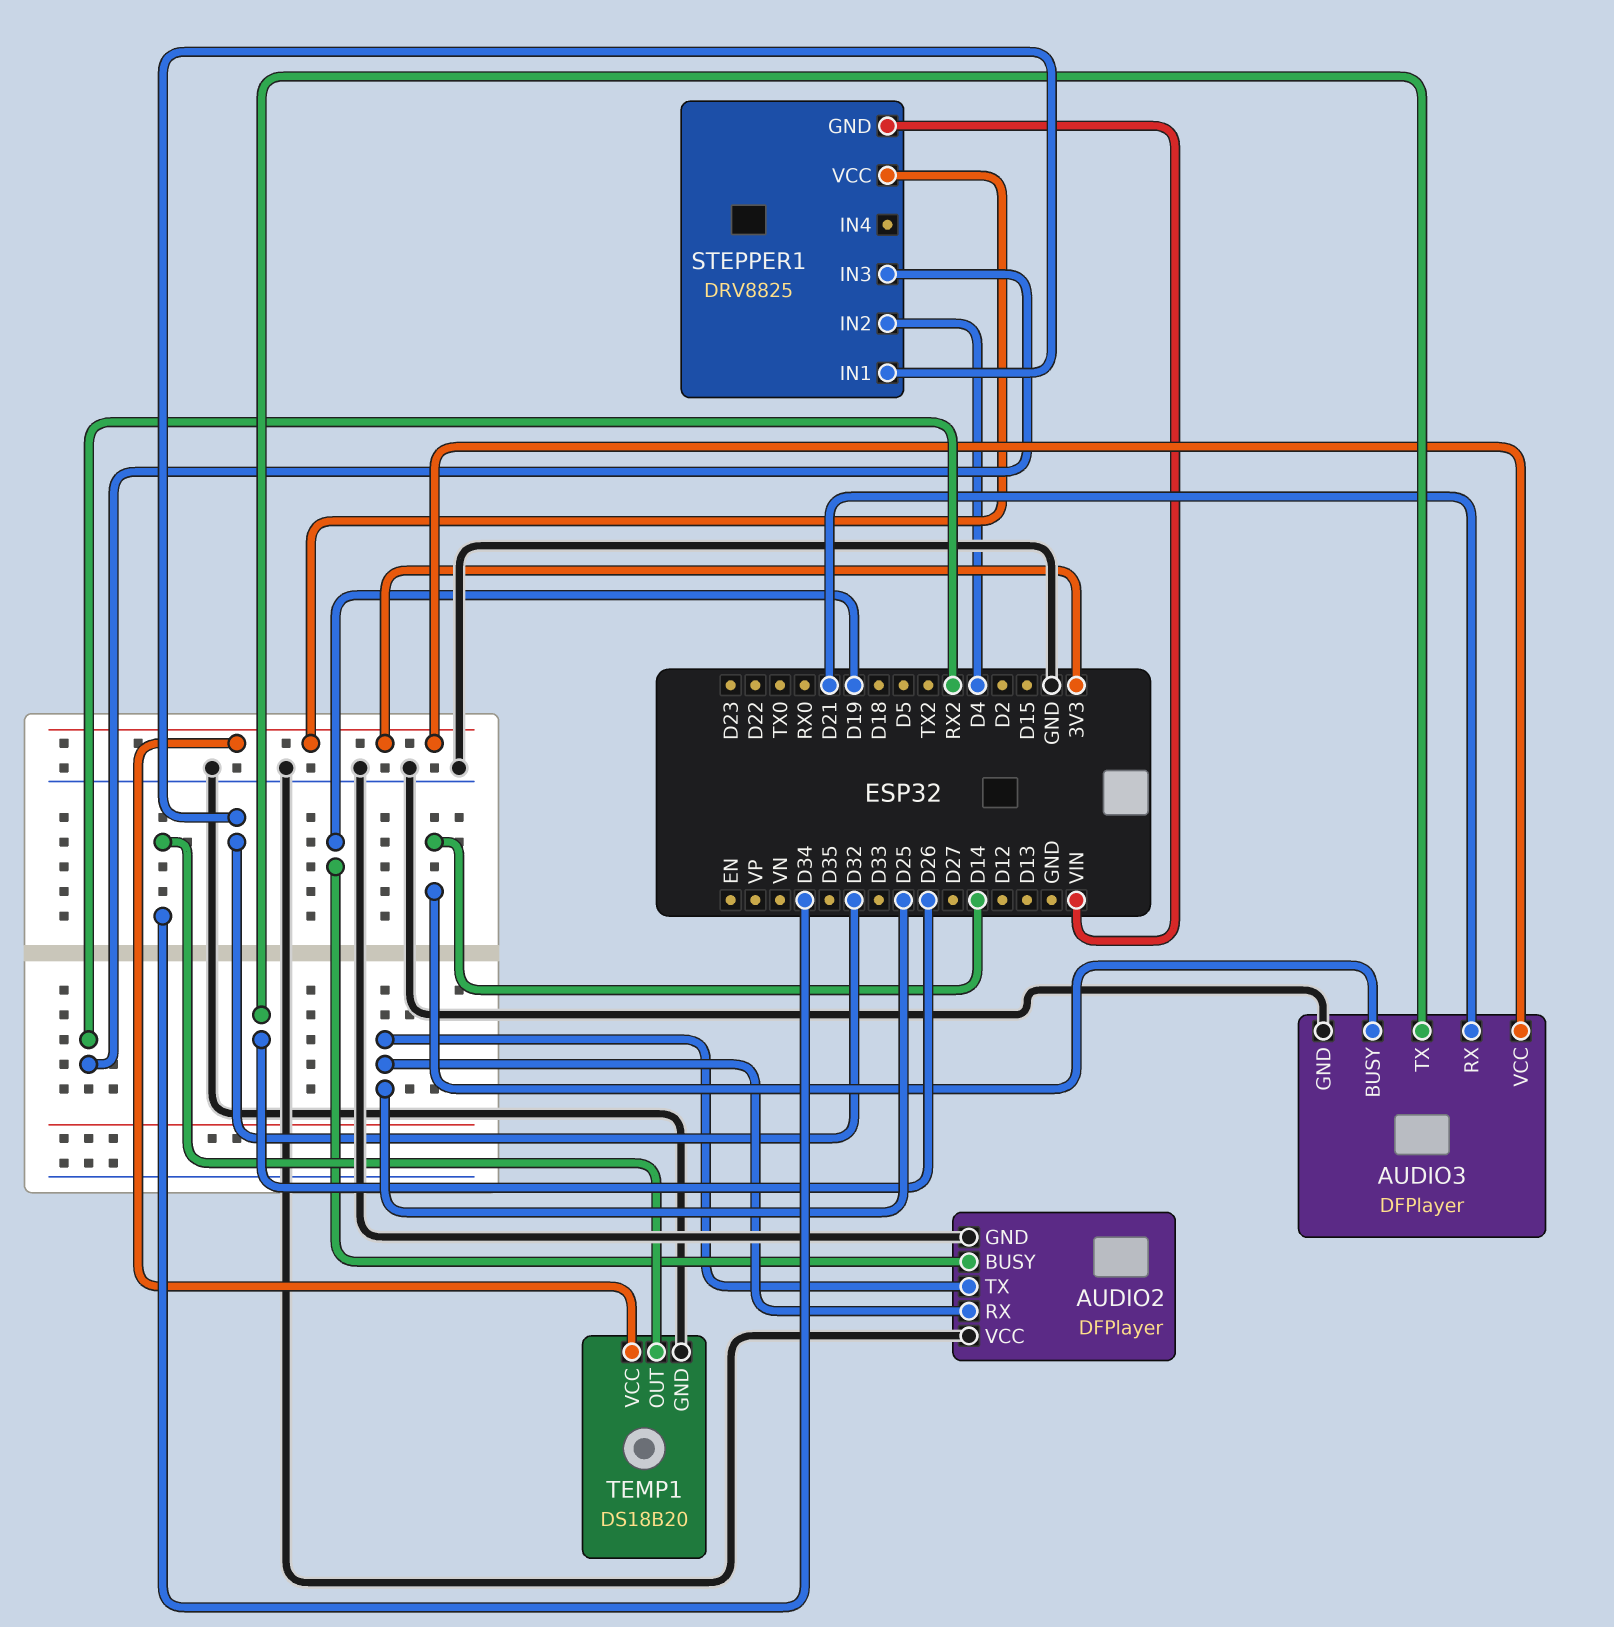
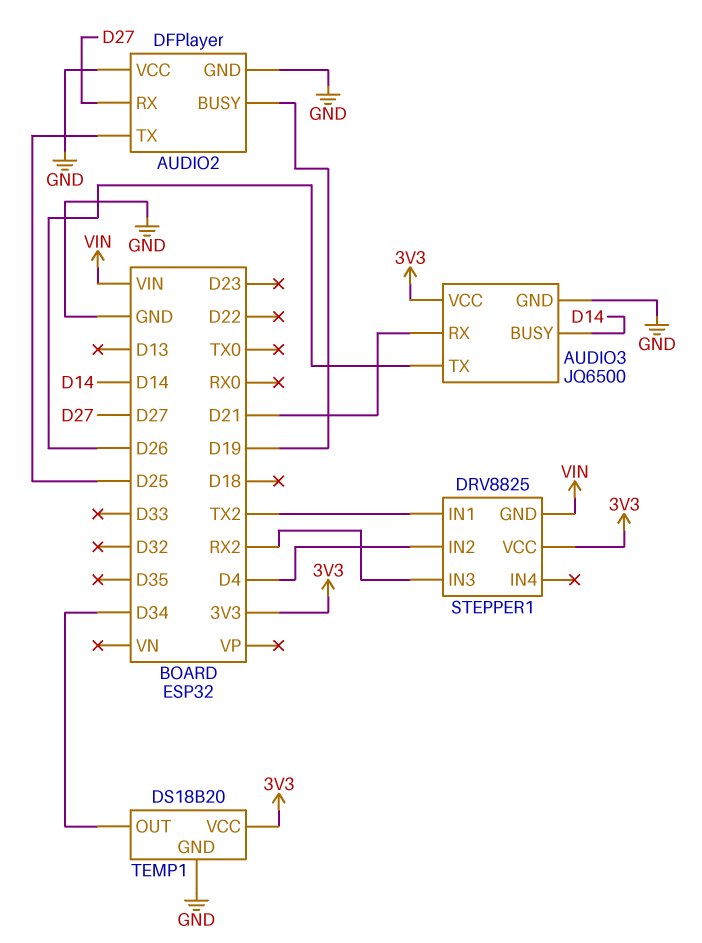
AUDIO2 pin RX: D25 -> D27
AUDIO3: DFPlayer -> JQ6500
STEPPER1 pin IN1: D32 -> TX2

